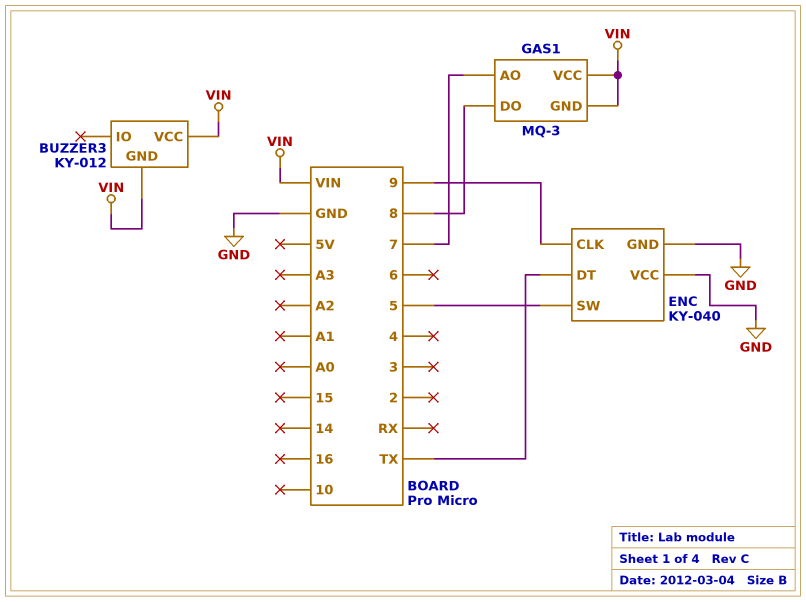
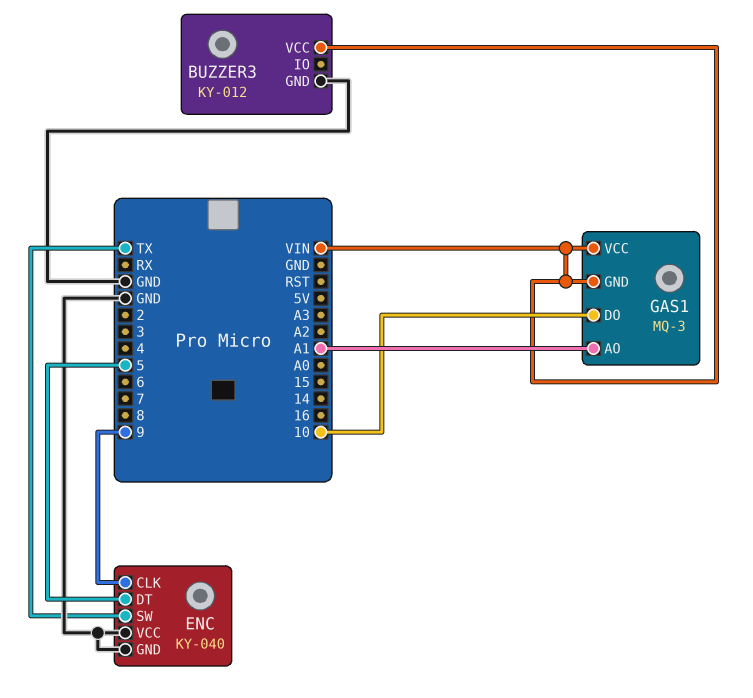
BUZZER3 pin GND: VIN -> GND
ENC pin DT: TX -> 5
ENC pin SW: 5 -> TX
GAS1 pin AO: 7 -> A1
GAS1 pin DO: 8 -> 10

